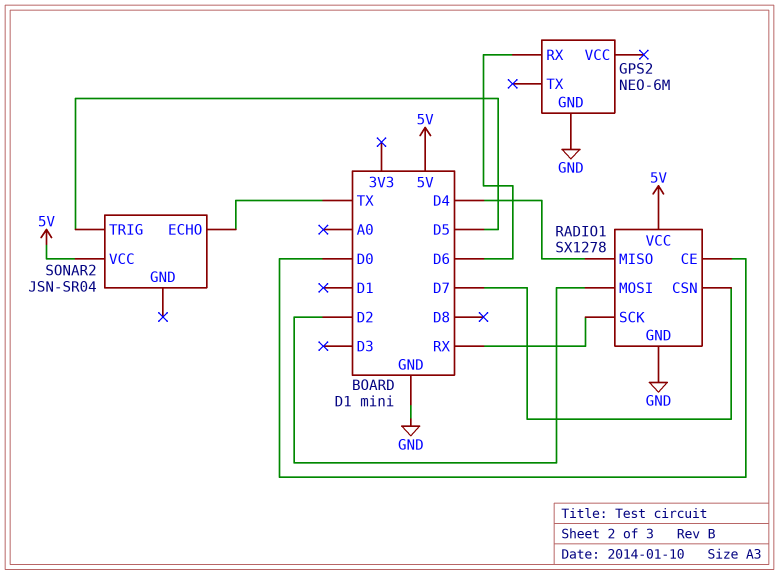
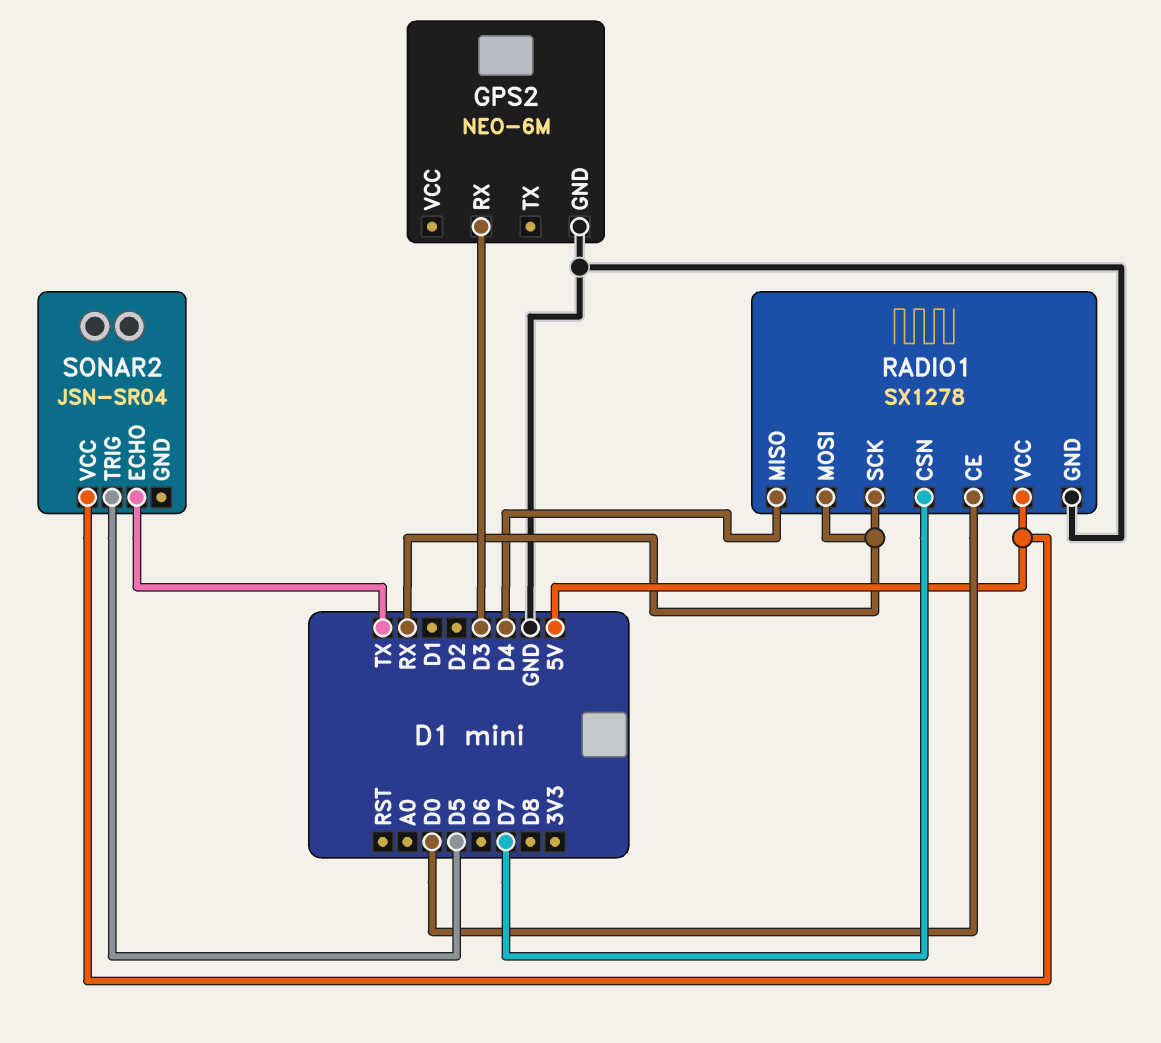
GPS2 pin RX: D6 -> D3
RADIO1 pin MOSI: D2 -> RX

